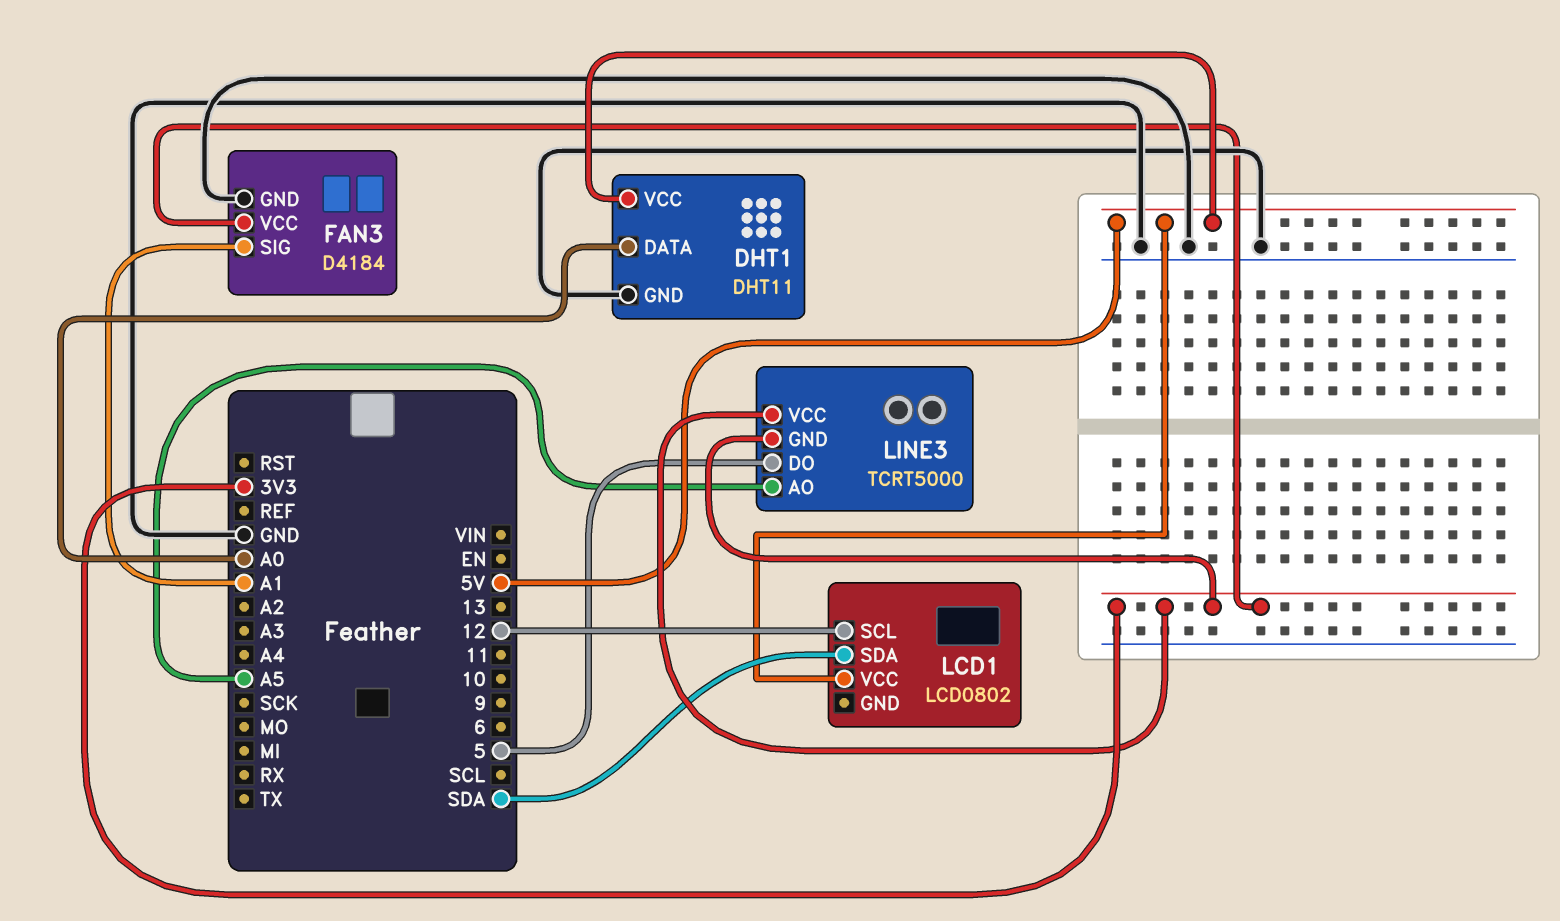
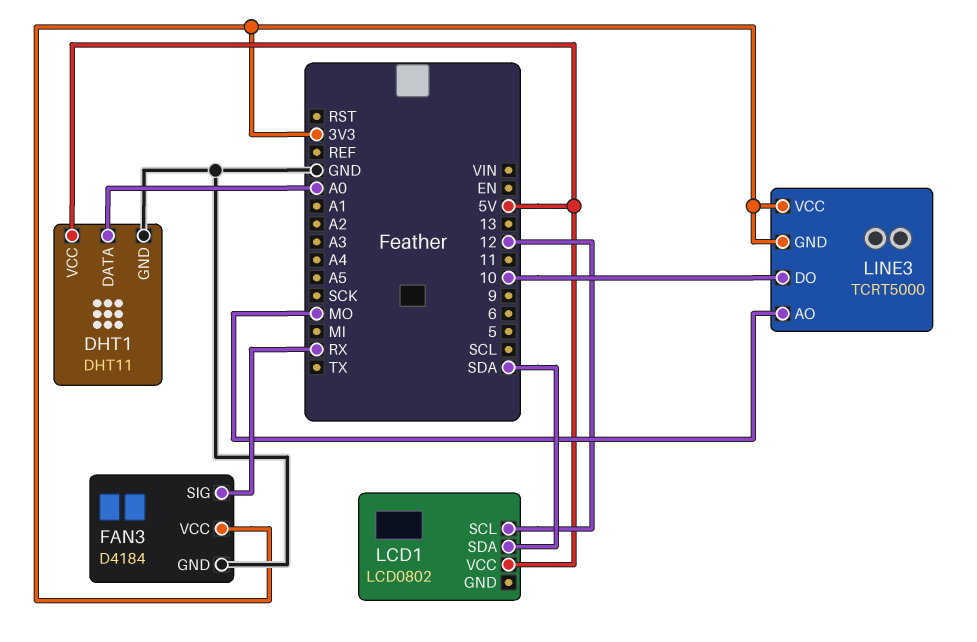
FAN3 pin SIG: A1 -> RX
LINE3 pin AO: A5 -> MO
LINE3 pin DO: 5 -> 10

